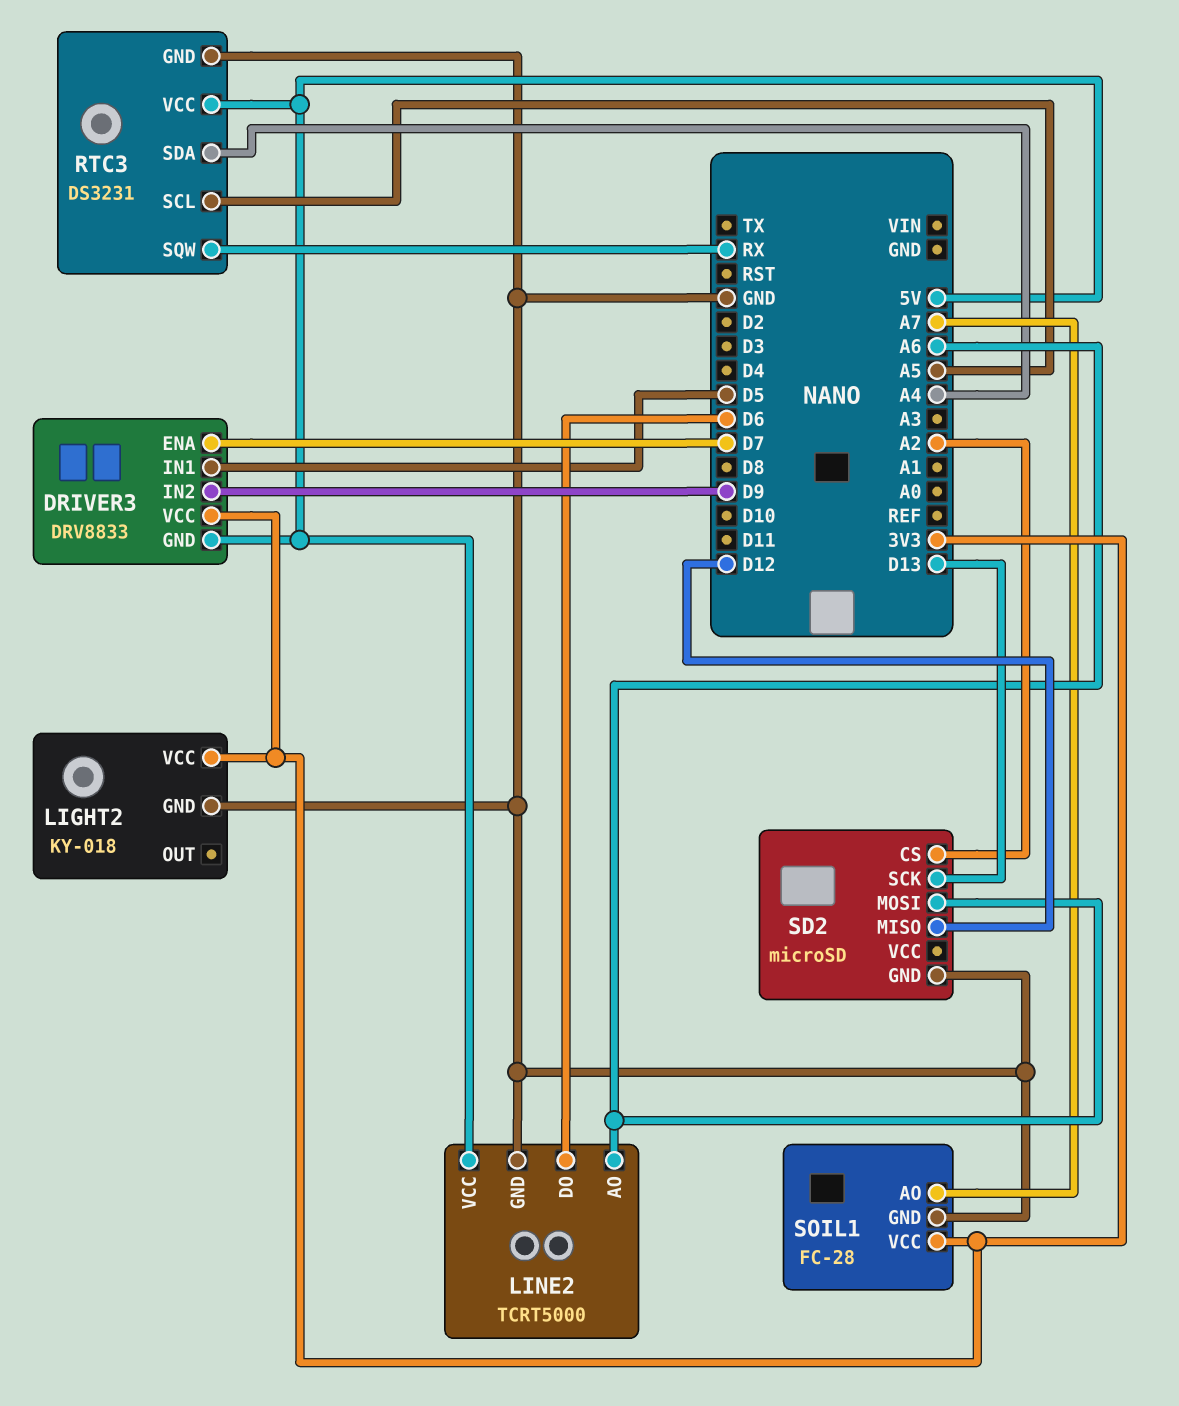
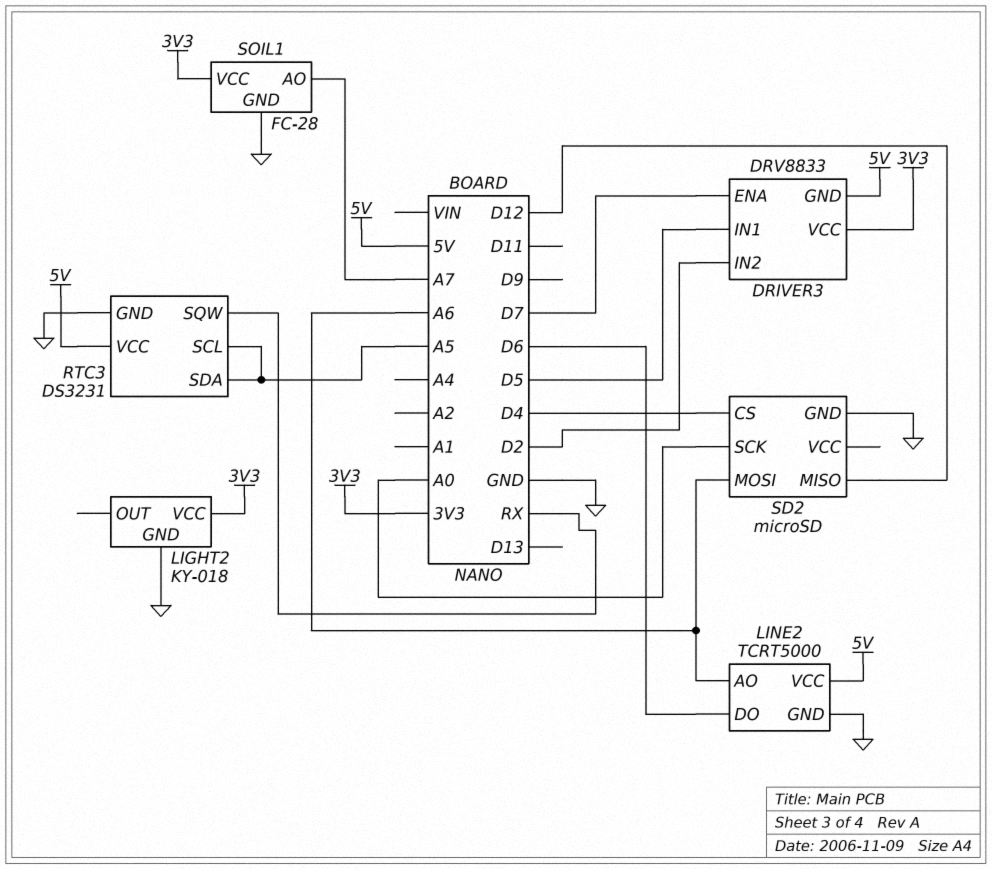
DRIVER3 pin IN2: D9 -> D2
RTC3 pin SDA: A4 -> A5
SD2 pin CS: A2 -> D4
SD2 pin SCK: D13 -> A0

